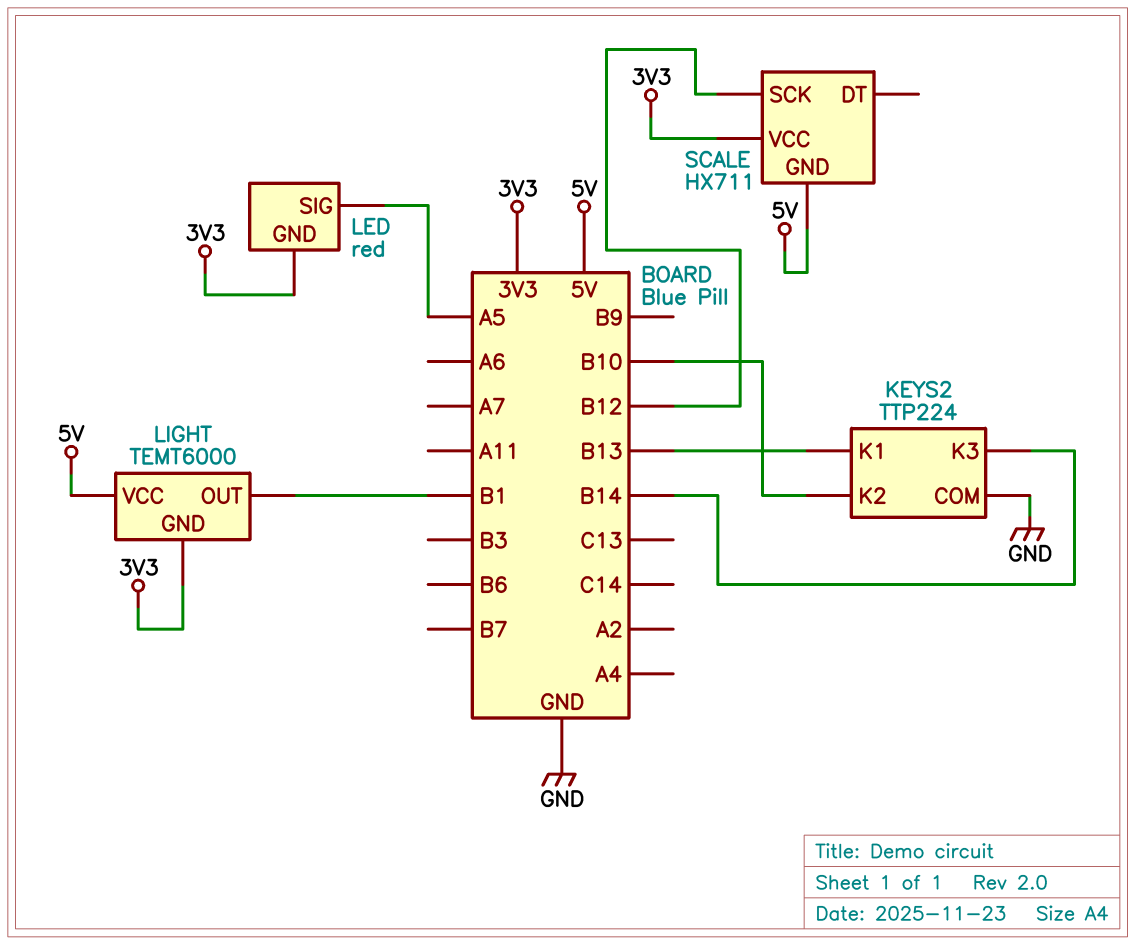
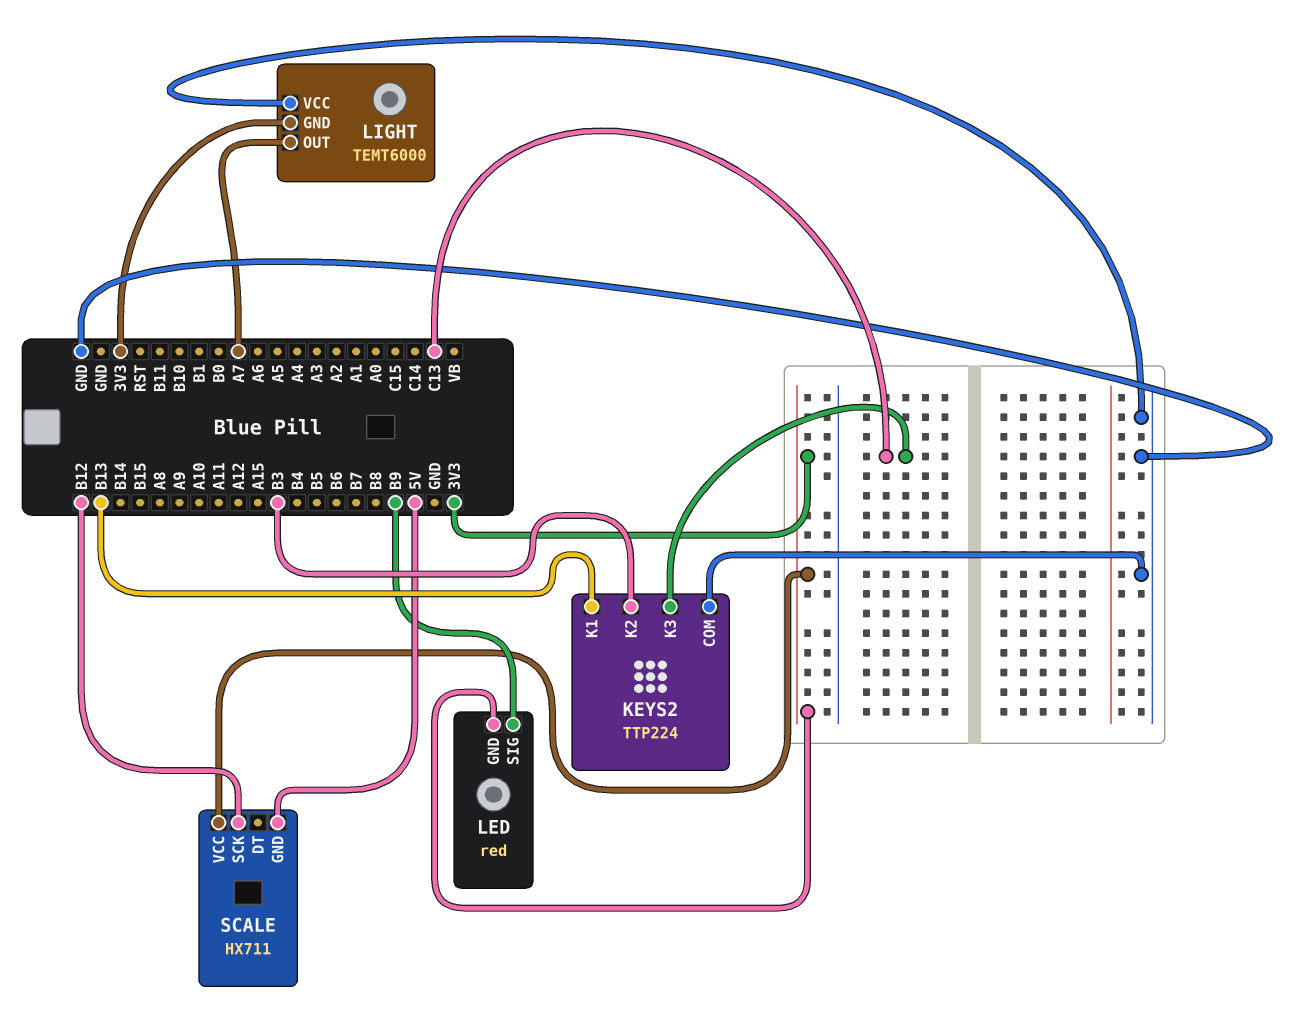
KEYS2 pin K2: B10 -> B3
KEYS2 pin K3: B14 -> C13
LED pin SIG: A5 -> B9
LIGHT pin OUT: B1 -> A7
LIGHT pin VCC: 5V -> GND

